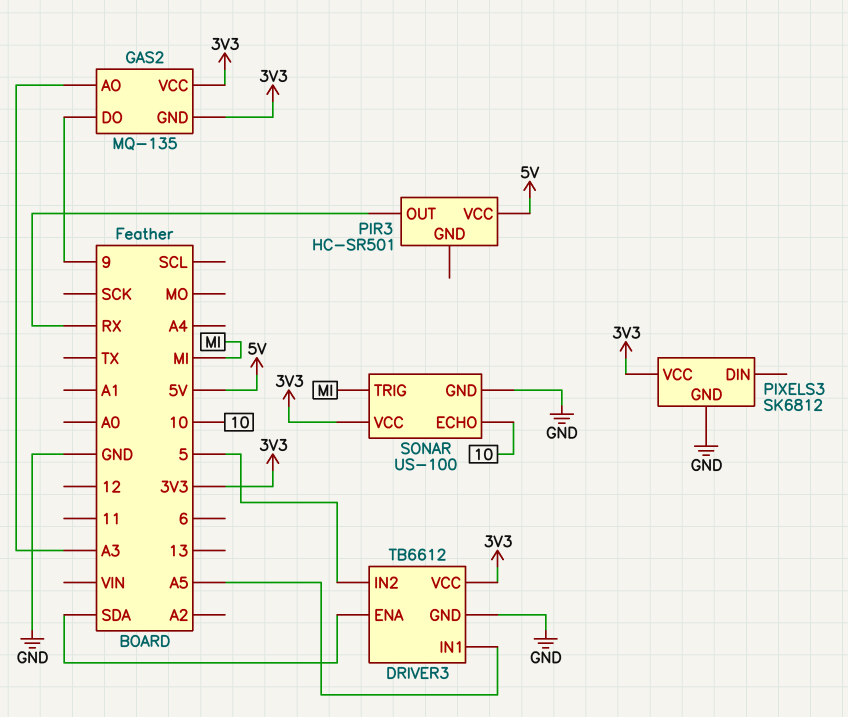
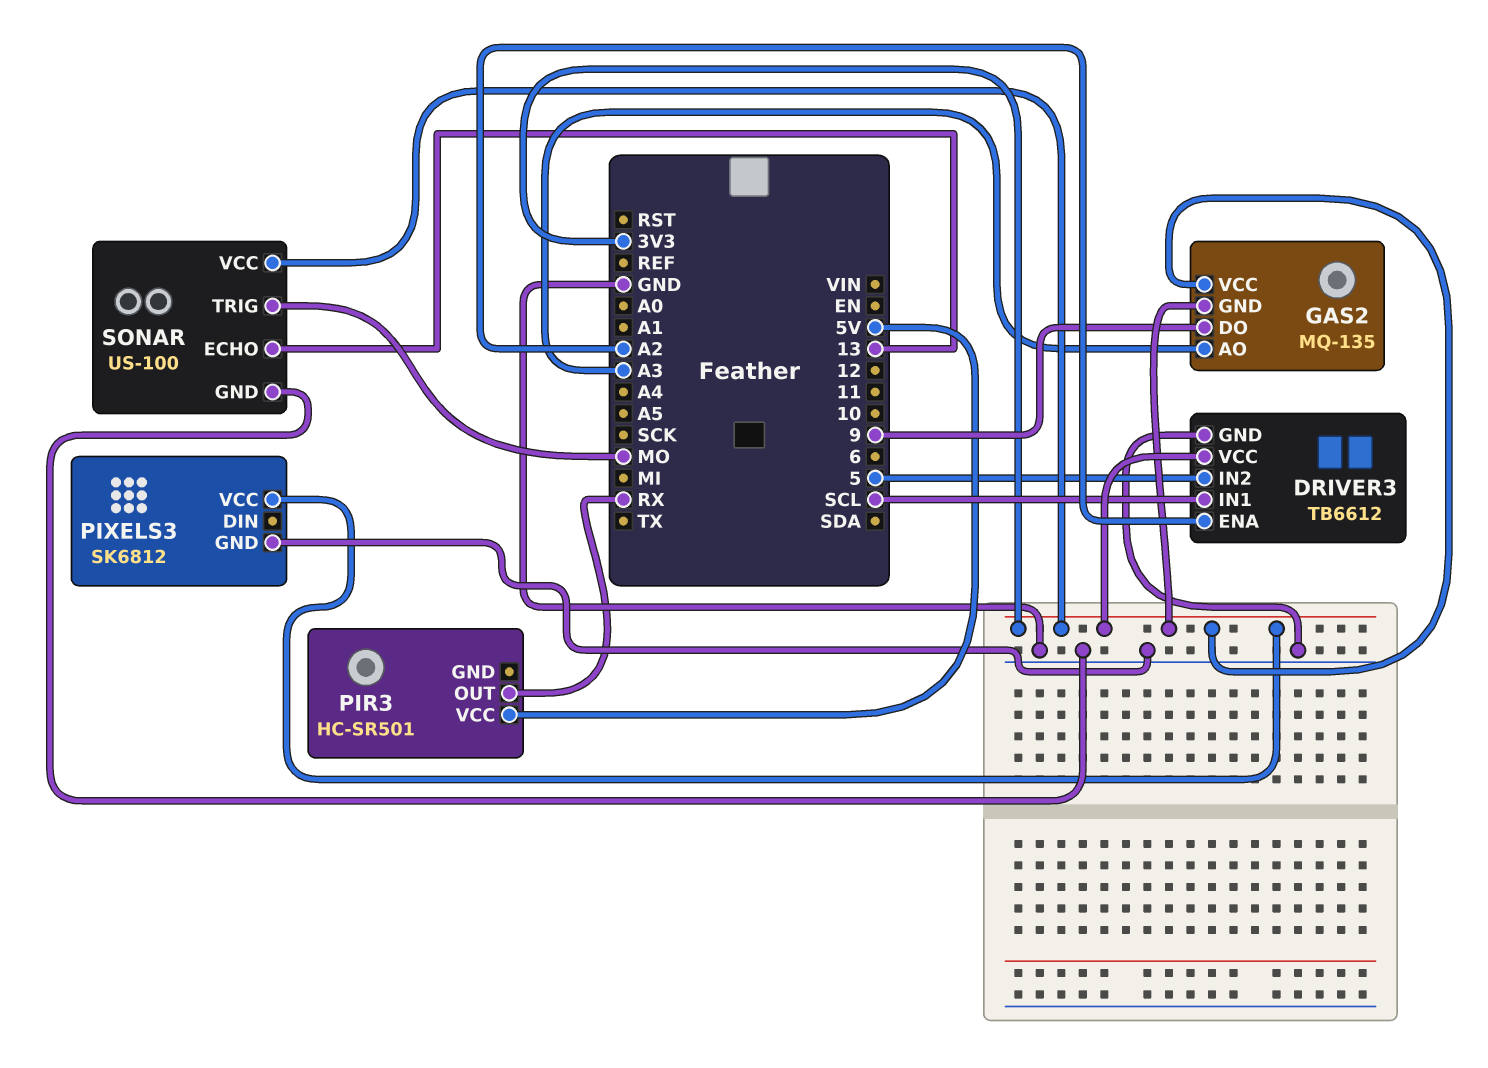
DRIVER3 pin ENA: SDA -> A2
DRIVER3 pin IN1: A5 -> SCL
SONAR pin ECHO: 10 -> 13
SONAR pin TRIG: MI -> MO

